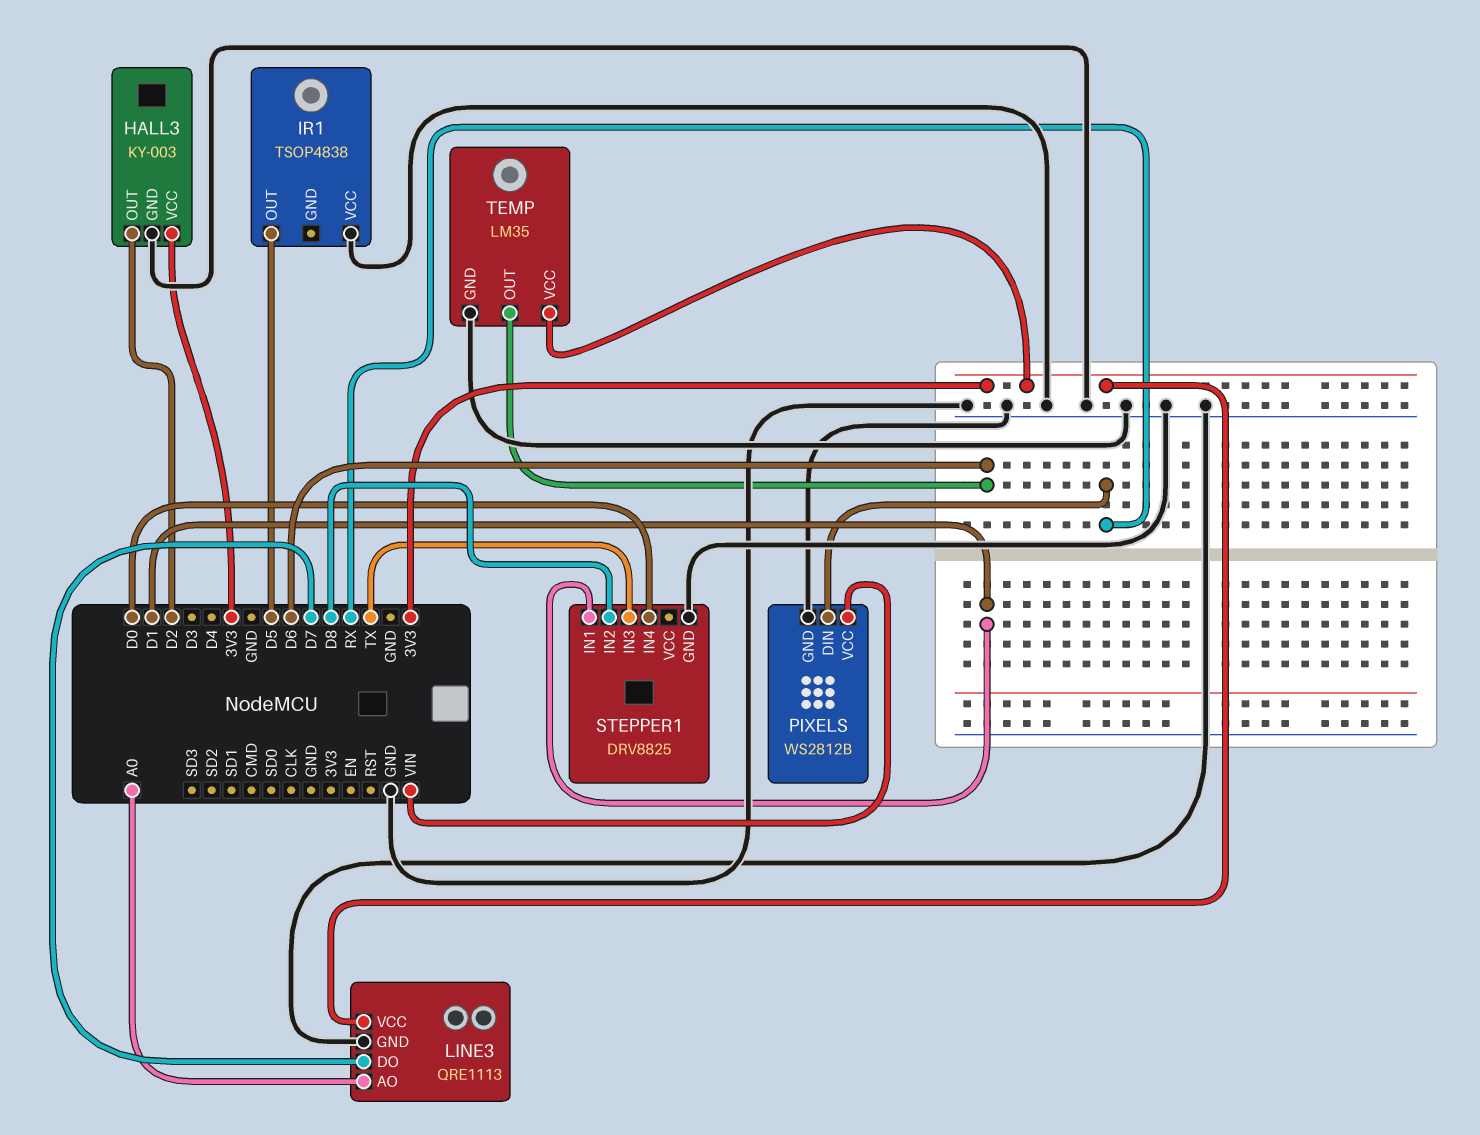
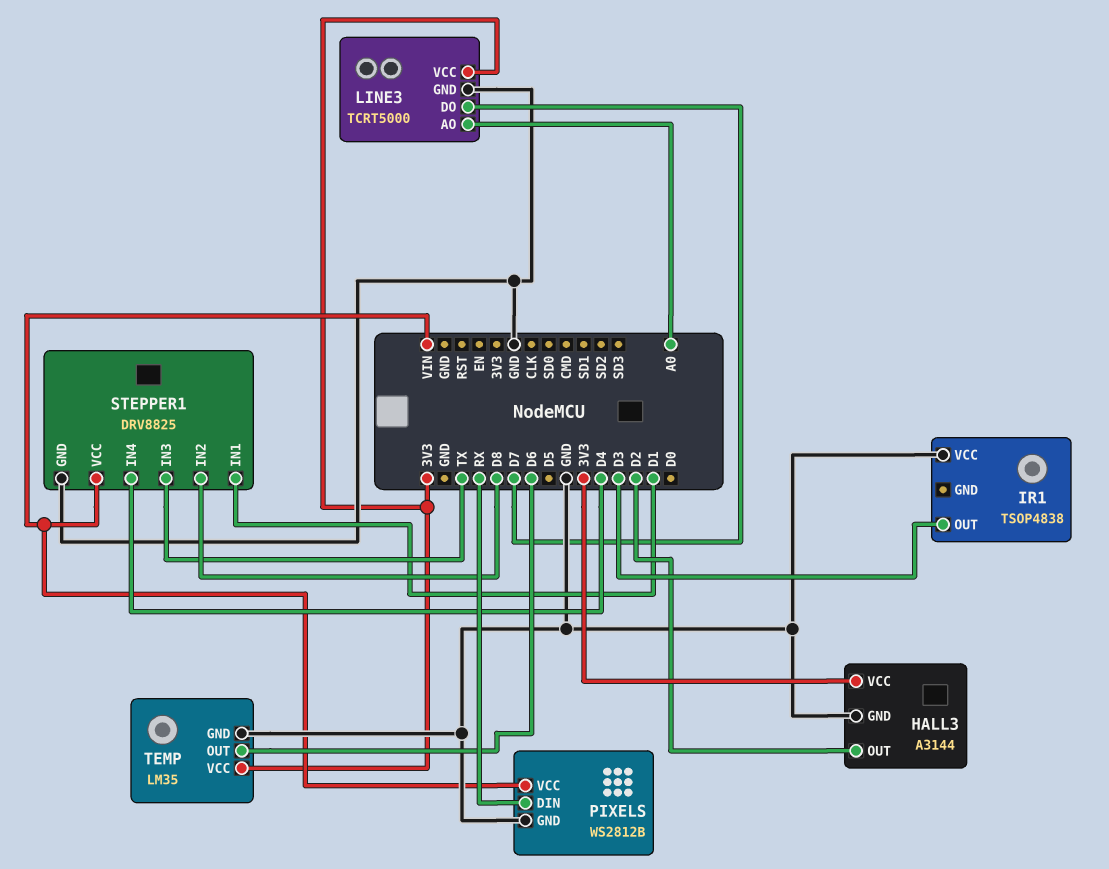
HALL3: KY-003 -> A3144
IR1 pin OUT: D5 -> D3
LINE3: QRE1113 -> TCRT5000
STEPPER1 pin IN4: D0 -> D4
STEPPER1 pin VCC: none -> VIN

